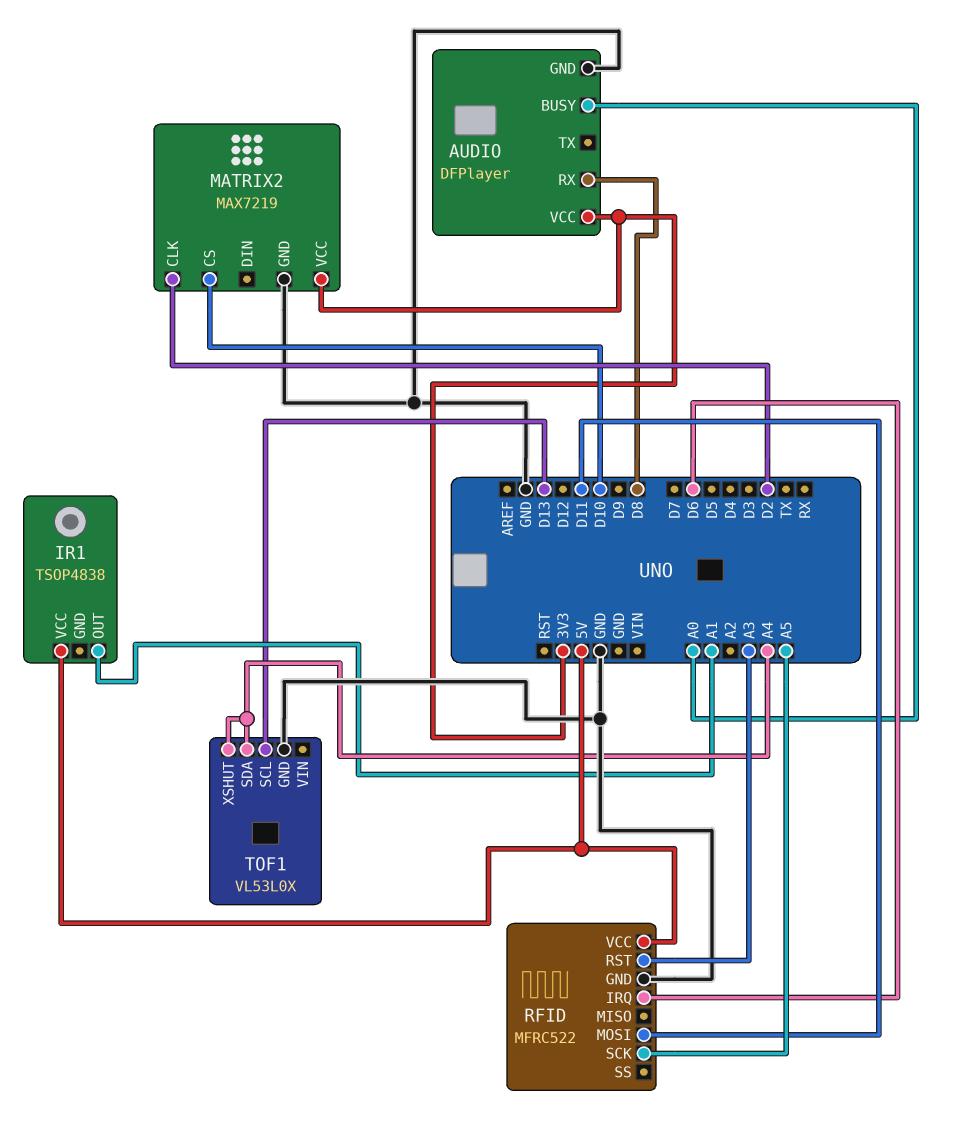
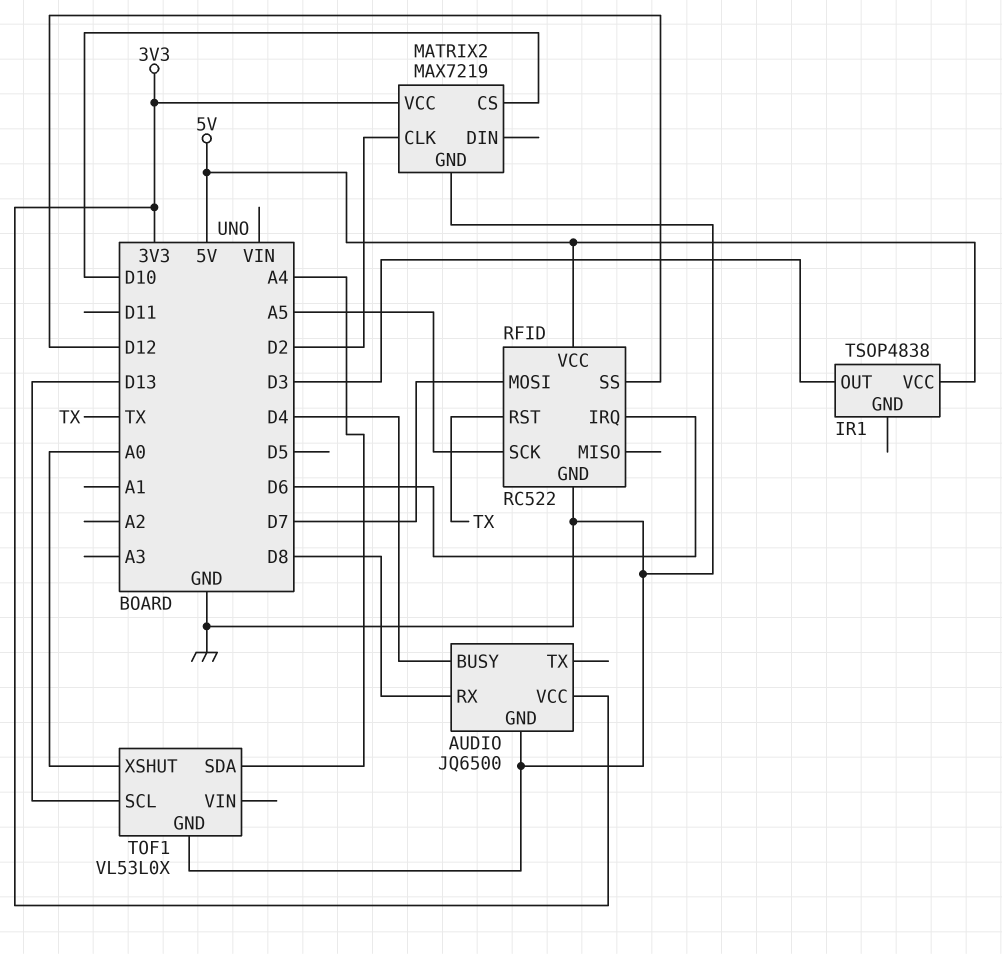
AUDIO: DFPlayer -> JQ6500
AUDIO pin BUSY: A0 -> D4
IR1 pin OUT: A1 -> D3
RFID: MFRC522 -> RC522
RFID pin MOSI: D11 -> D7
RFID pin RST: A3 -> TX
RFID pin SS: none -> D12
TOF1 pin XSHUT: A4 -> A0

